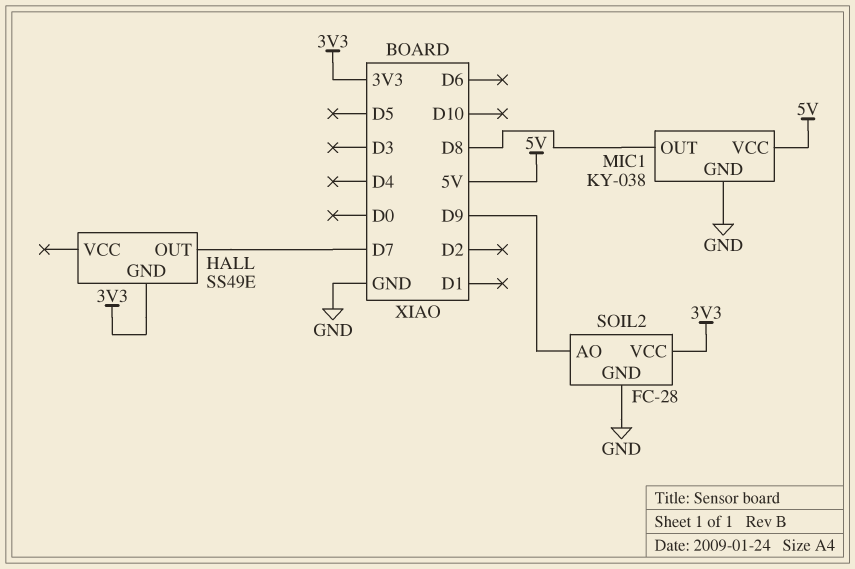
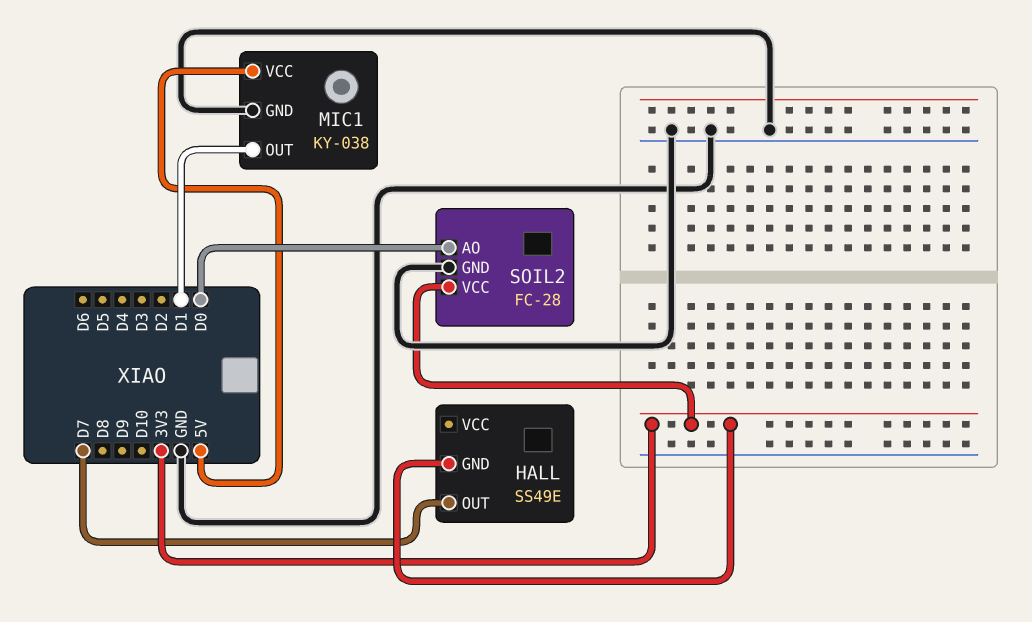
MIC1 pin OUT: D8 -> D1
SOIL2 pin AO: D9 -> D0

